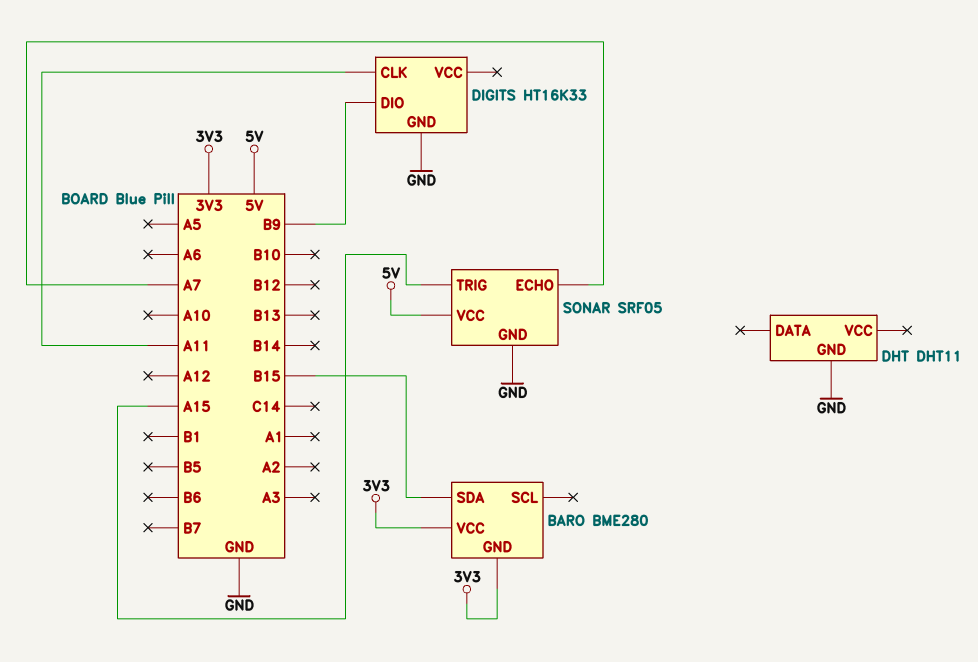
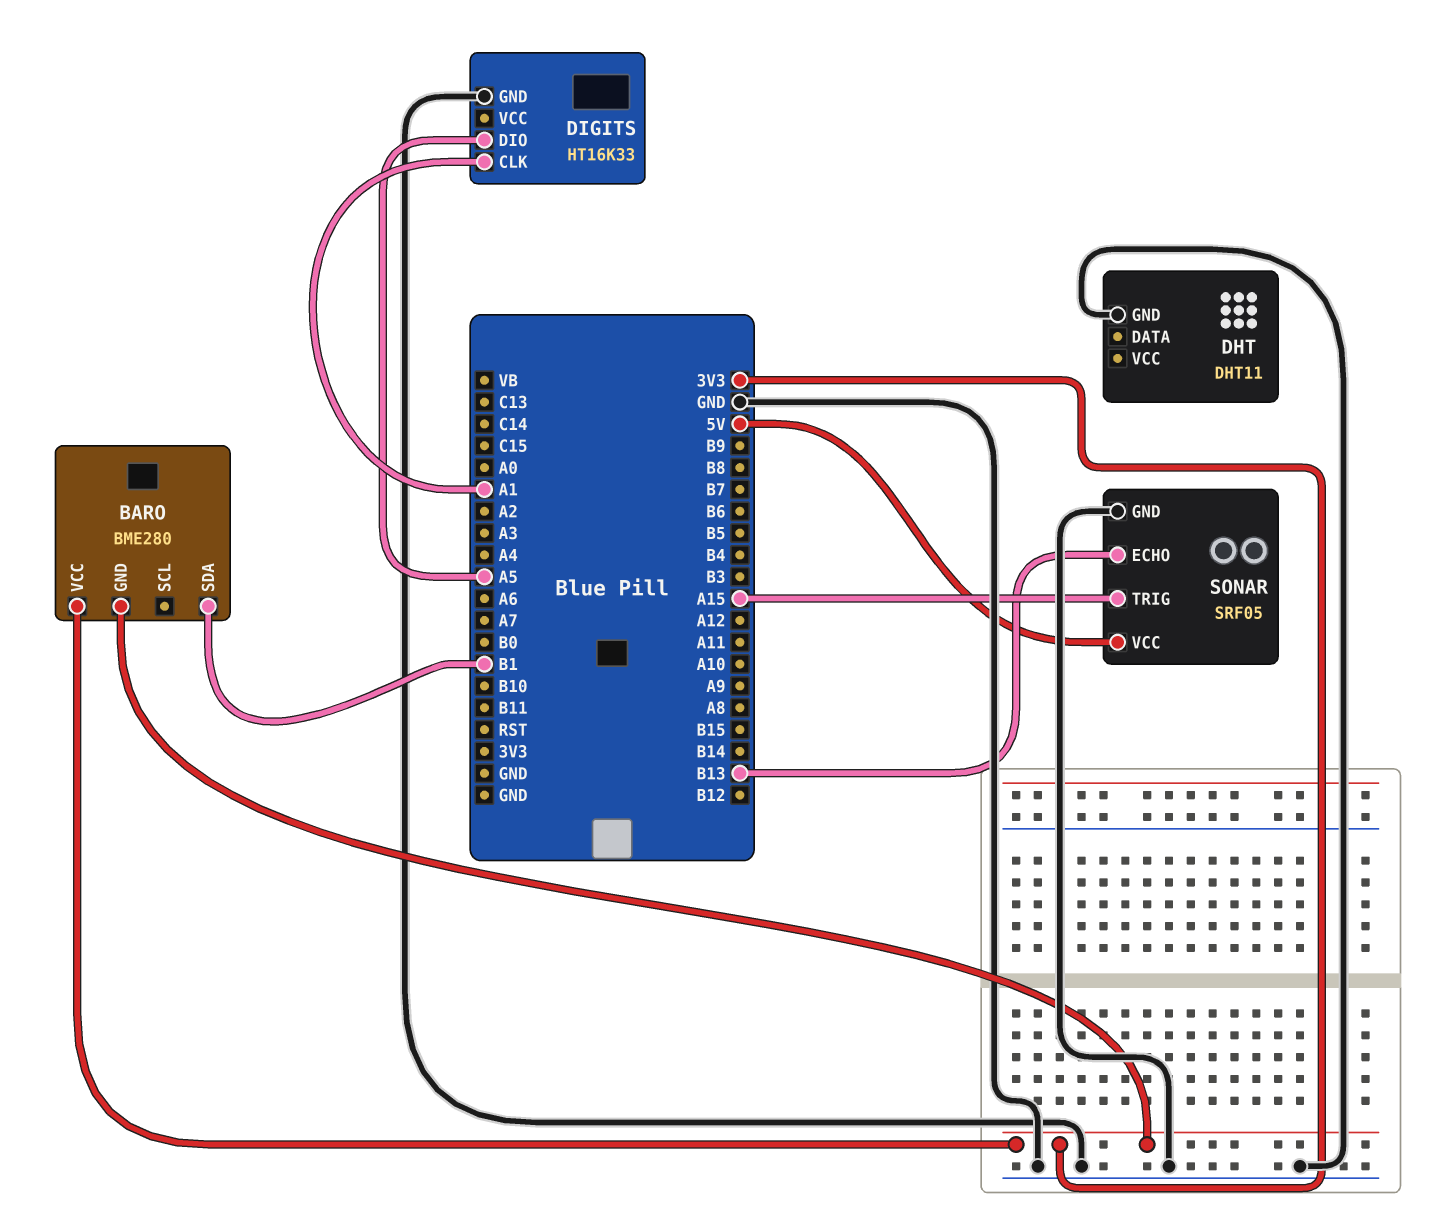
BARO pin SDA: B15 -> B1
DIGITS pin CLK: A11 -> A1
DIGITS pin DIO: B9 -> A5
SONAR pin ECHO: A7 -> B13

